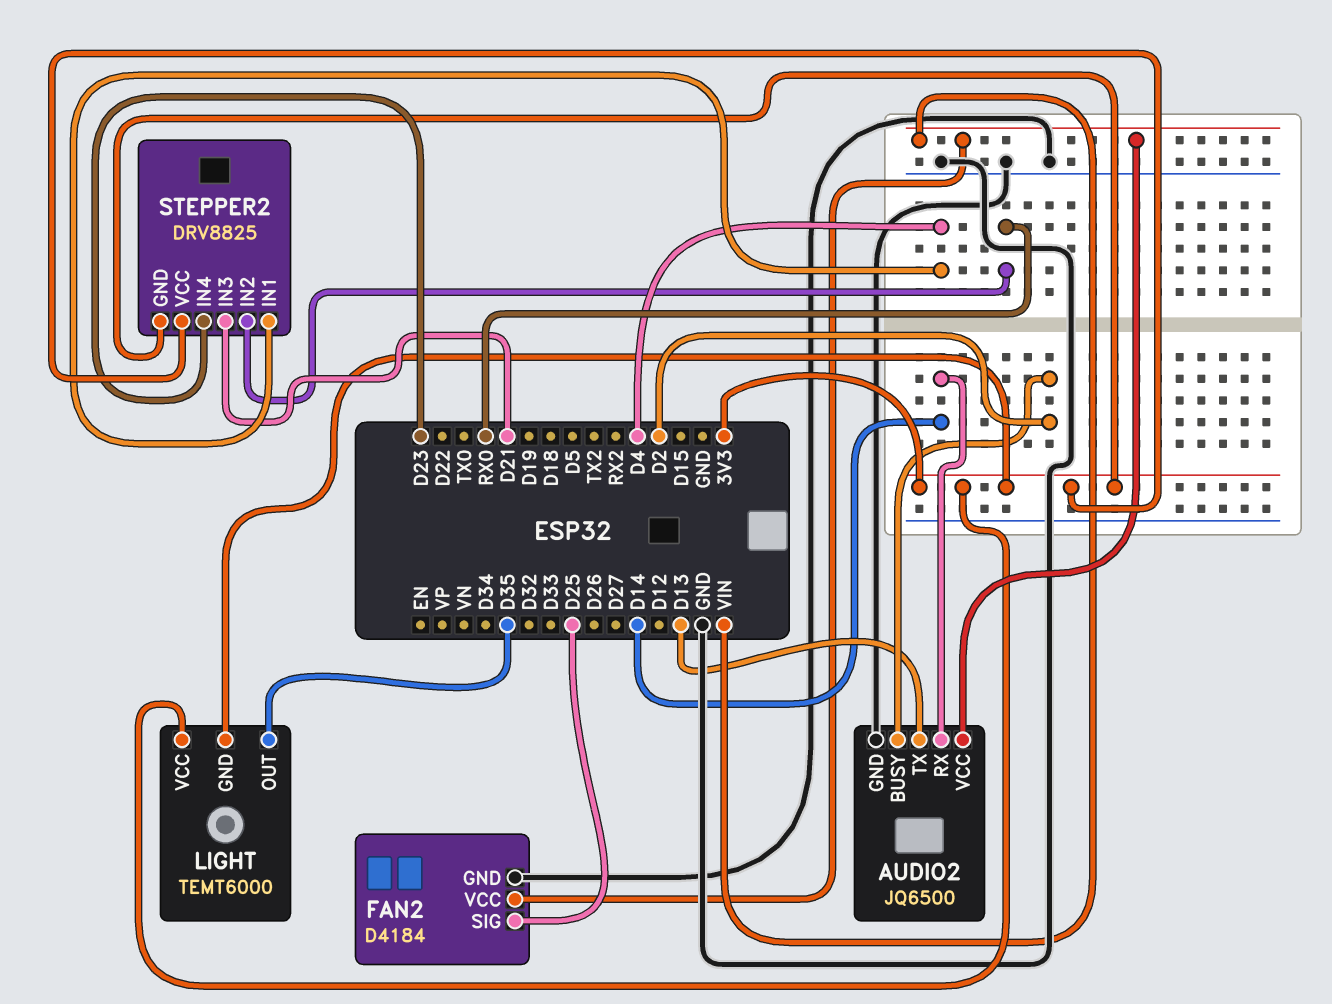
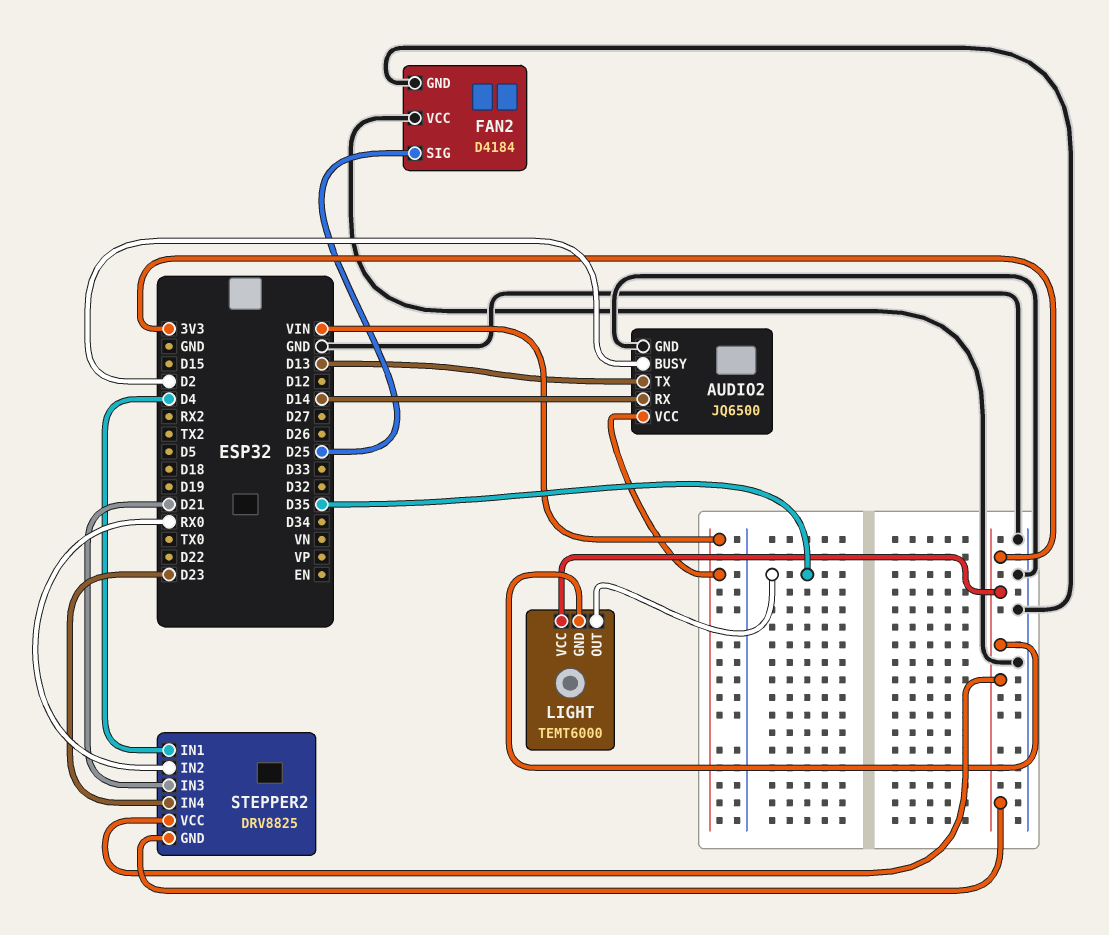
FAN2 pin VCC: VIN -> GND

